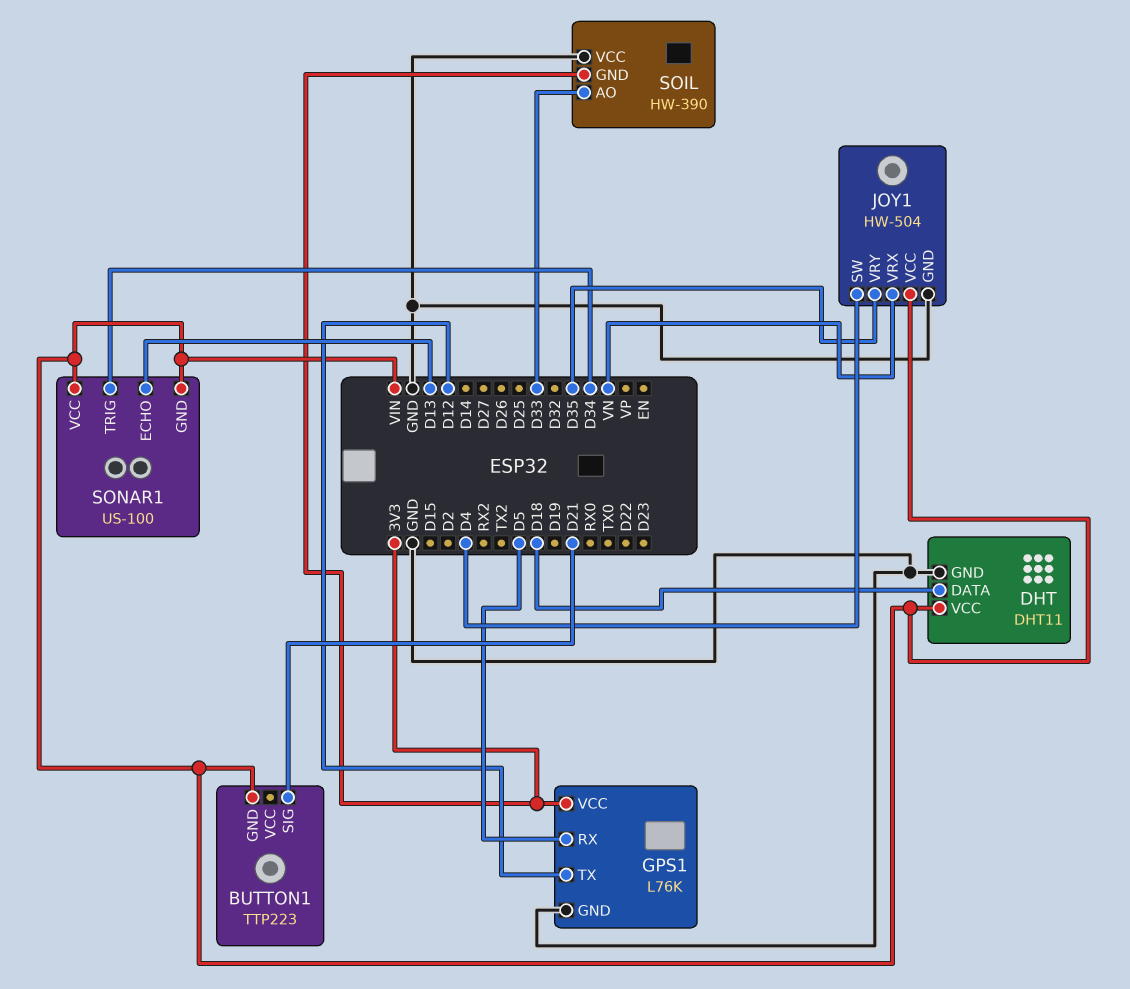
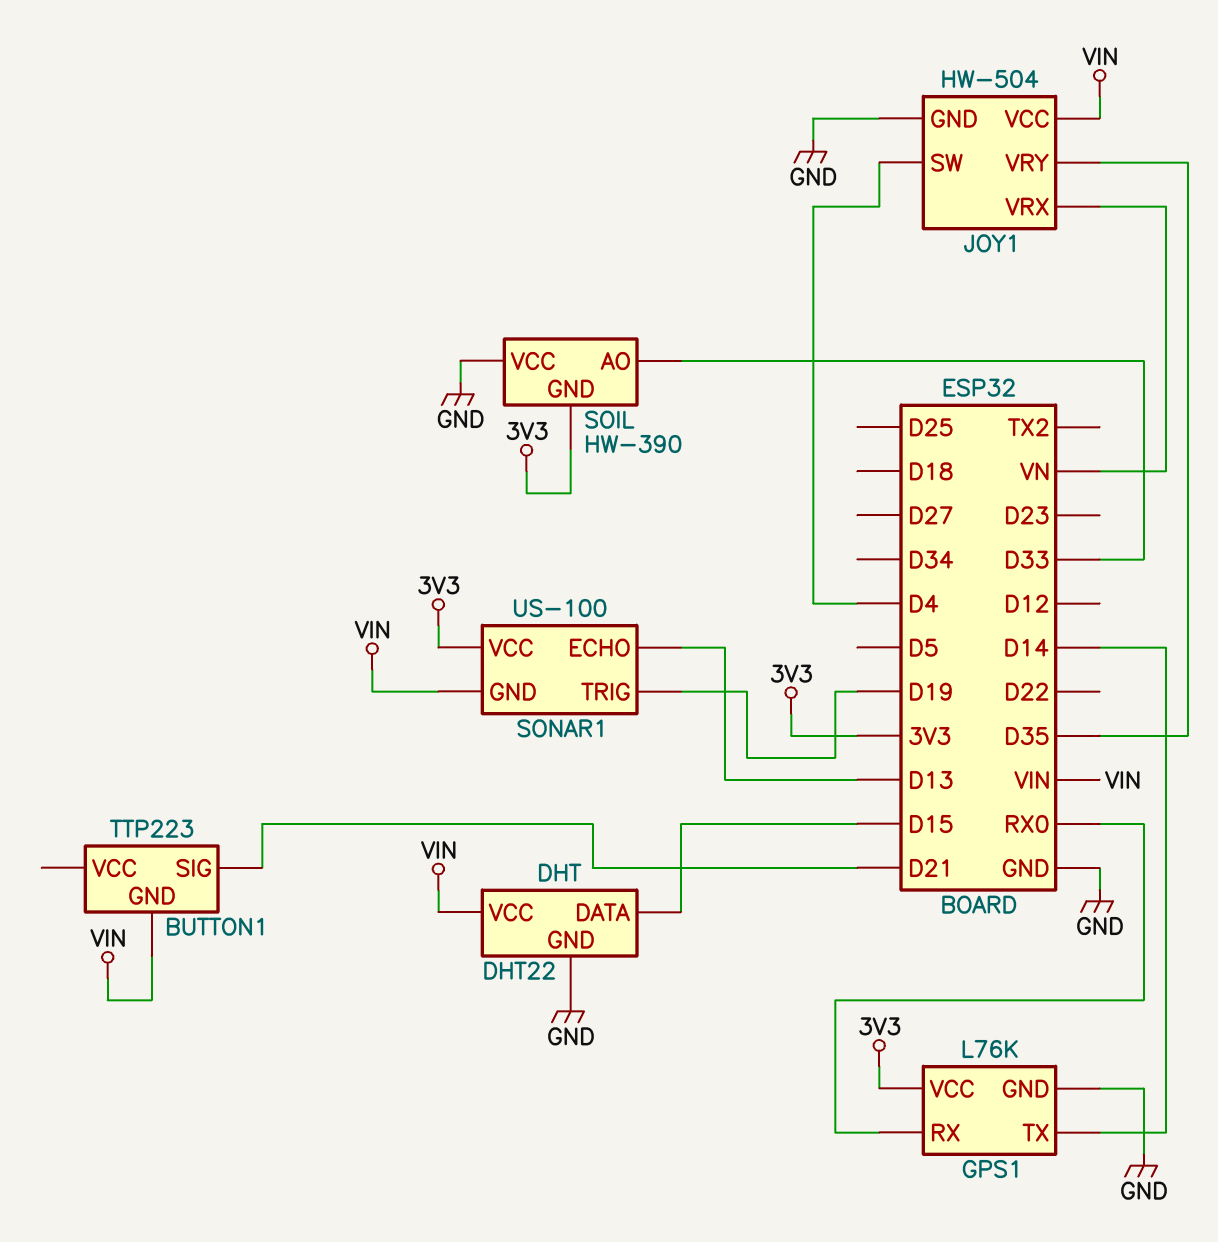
DHT: DHT11 -> DHT22
DHT pin DATA: D18 -> D15
GPS1 pin RX: D5 -> RX0
GPS1 pin TX: D12 -> D14
SONAR1 pin TRIG: D34 -> D19
SONAR1 pin VCC: VIN -> 3V3

